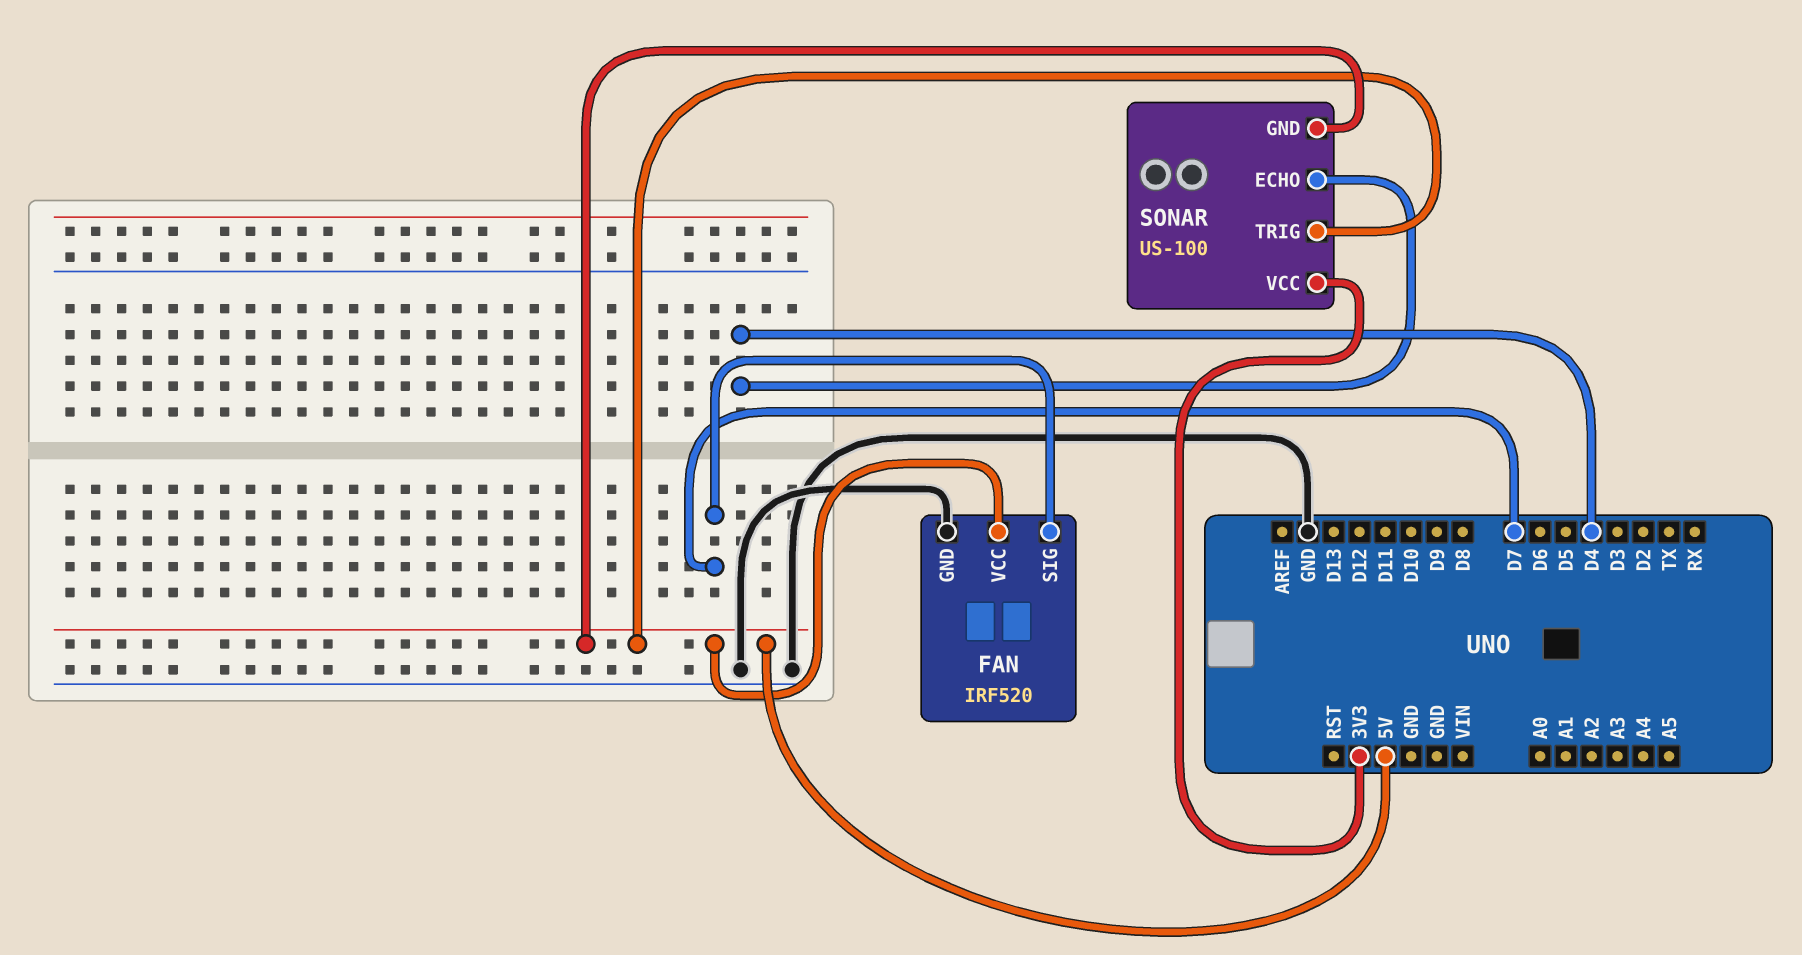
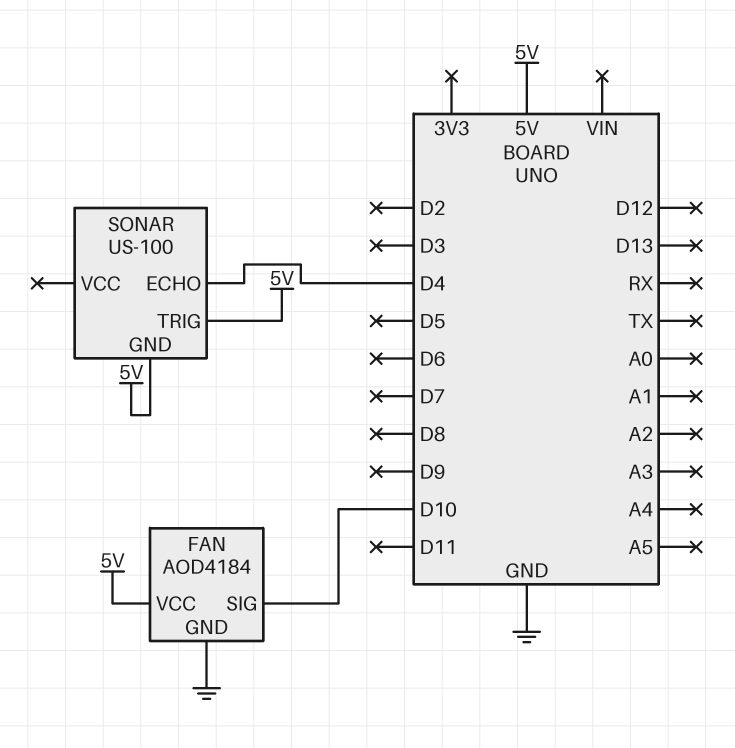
FAN: IRF520 -> AOD4184
FAN pin SIG: D7 -> D10
SONAR pin VCC: 3V3 -> none

